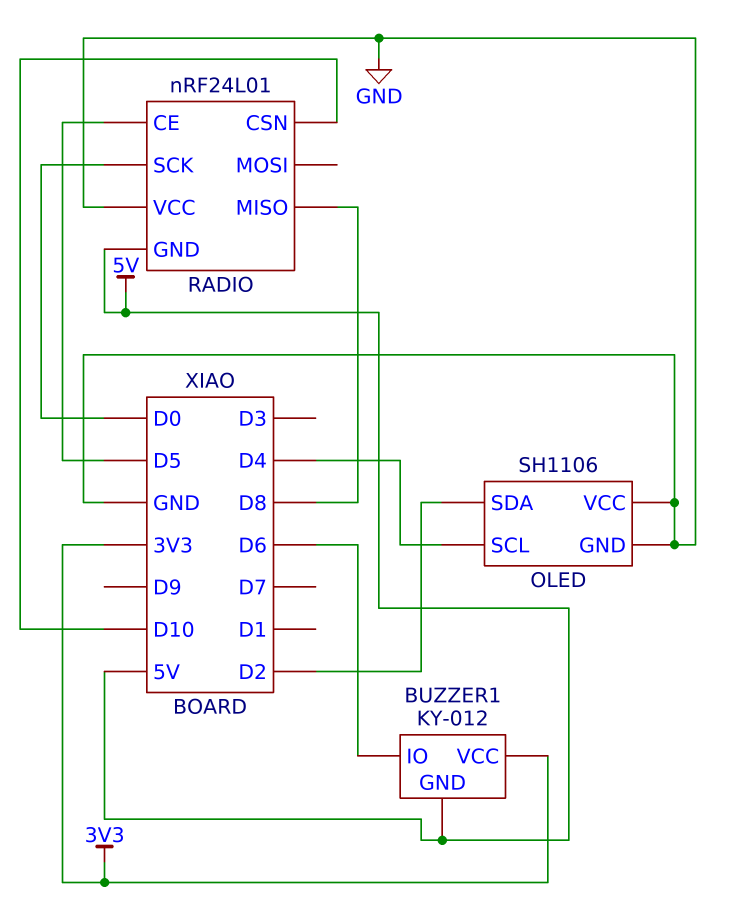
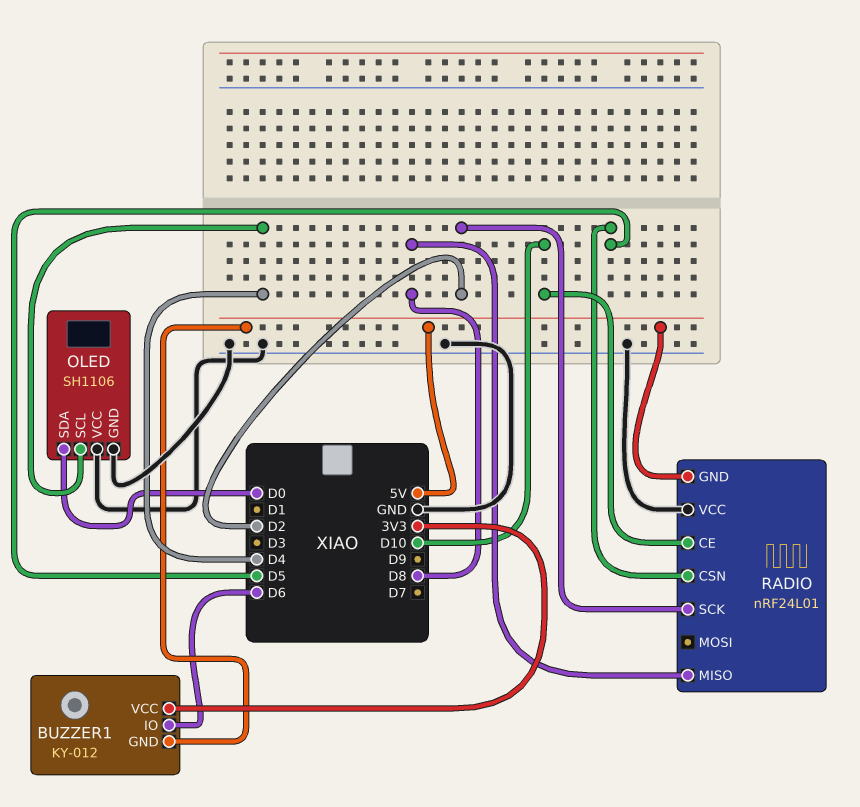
OLED pin SDA: D2 -> D0
RADIO pin CE: D5 -> D10
RADIO pin CSN: D10 -> D5
RADIO pin SCK: D0 -> D2

